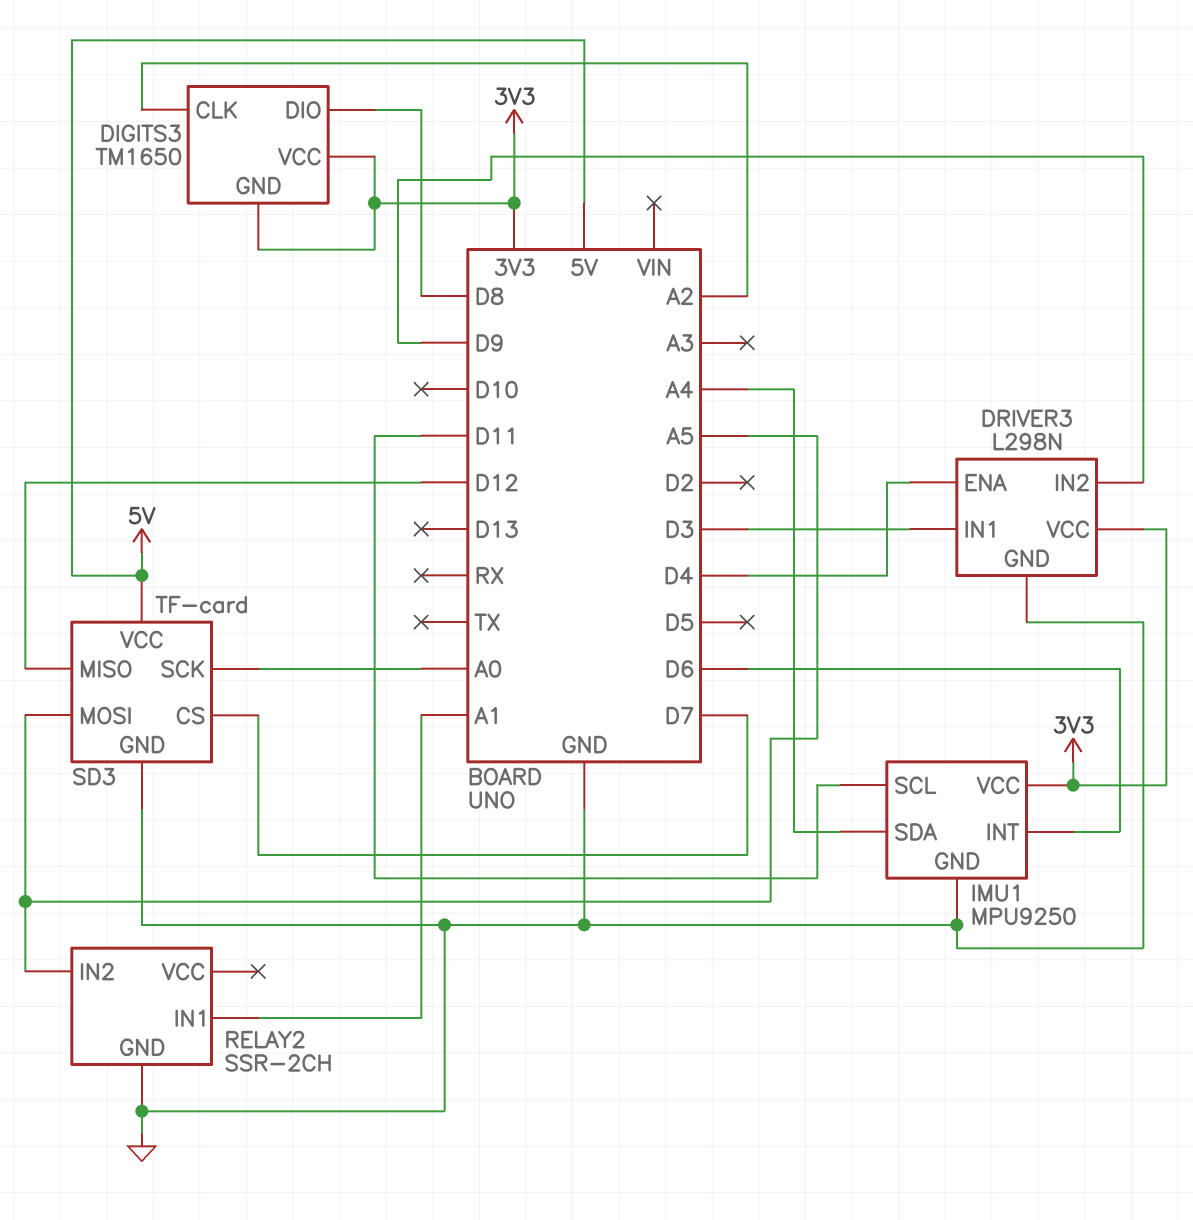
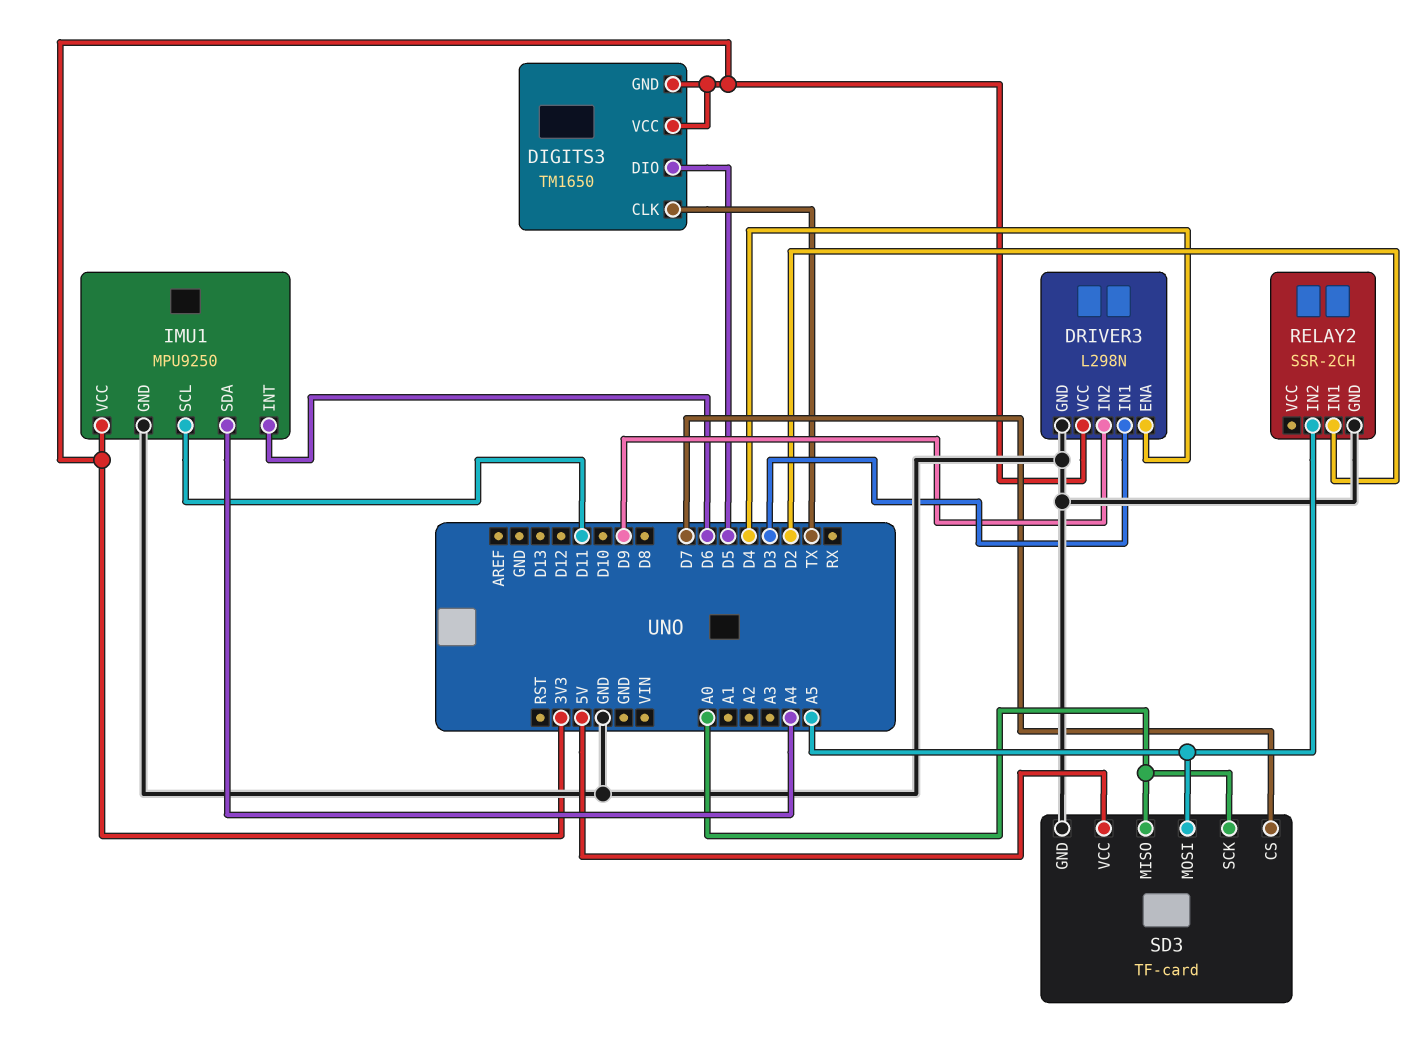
DIGITS3 pin CLK: A2 -> TX
DIGITS3 pin DIO: D8 -> D5
RELAY2 pin IN1: A1 -> D2
SD3 pin MISO: D12 -> A0

